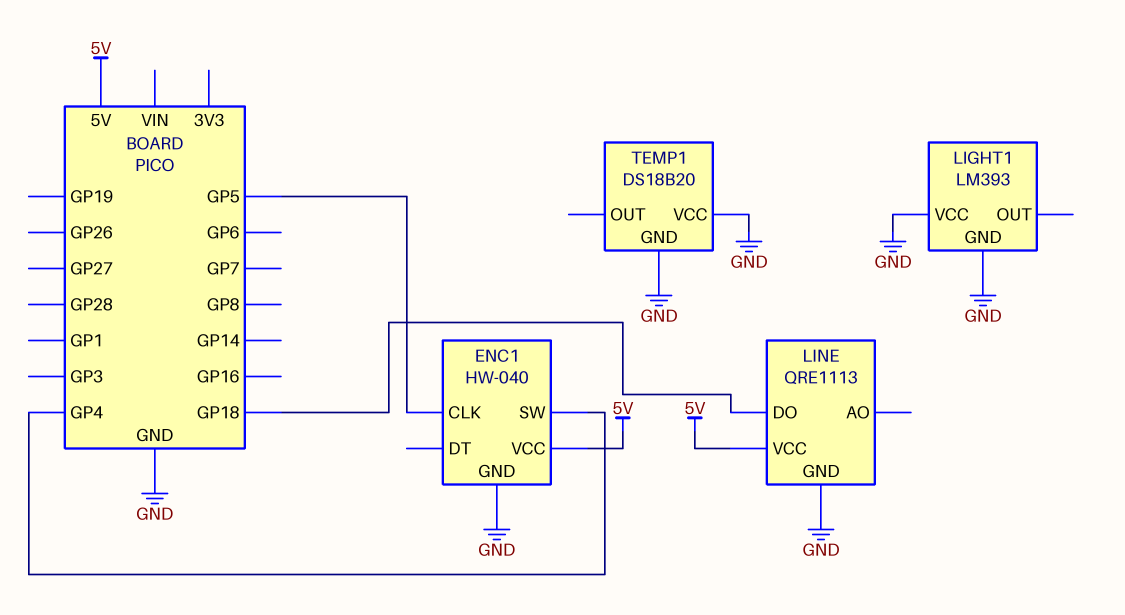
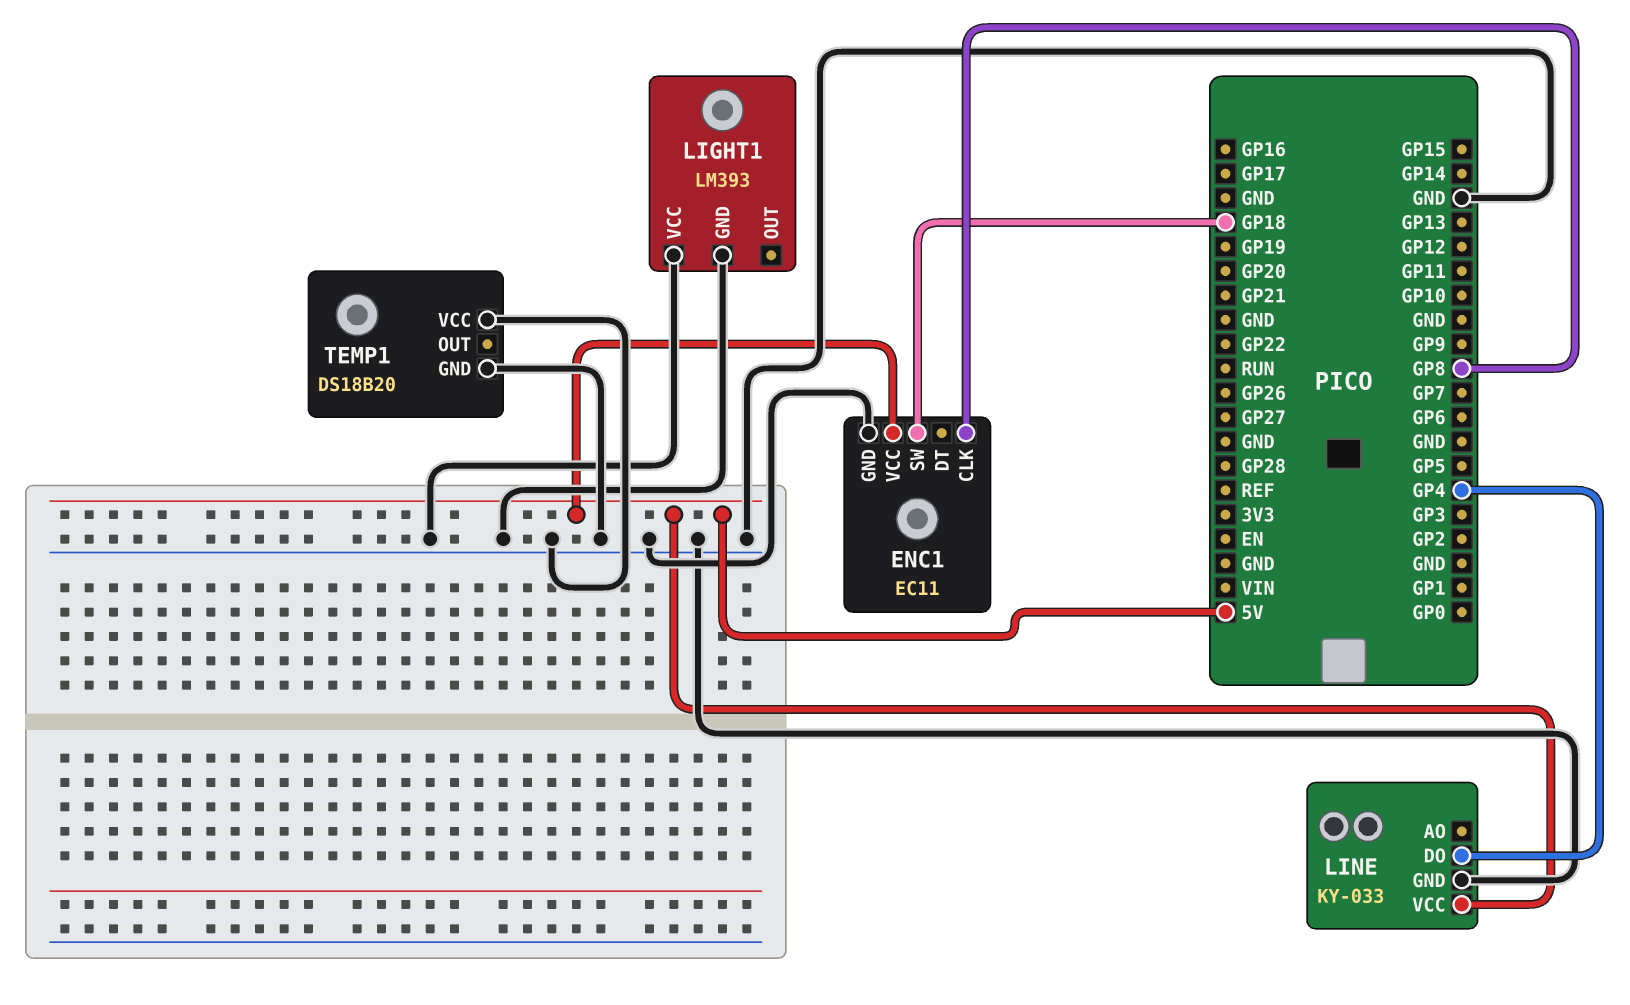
ENC1: HW-040 -> EC11
ENC1 pin CLK: GP5 -> GP8
ENC1 pin SW: GP4 -> GP18
LINE: QRE1113 -> KY-033
LINE pin DO: GP18 -> GP4

